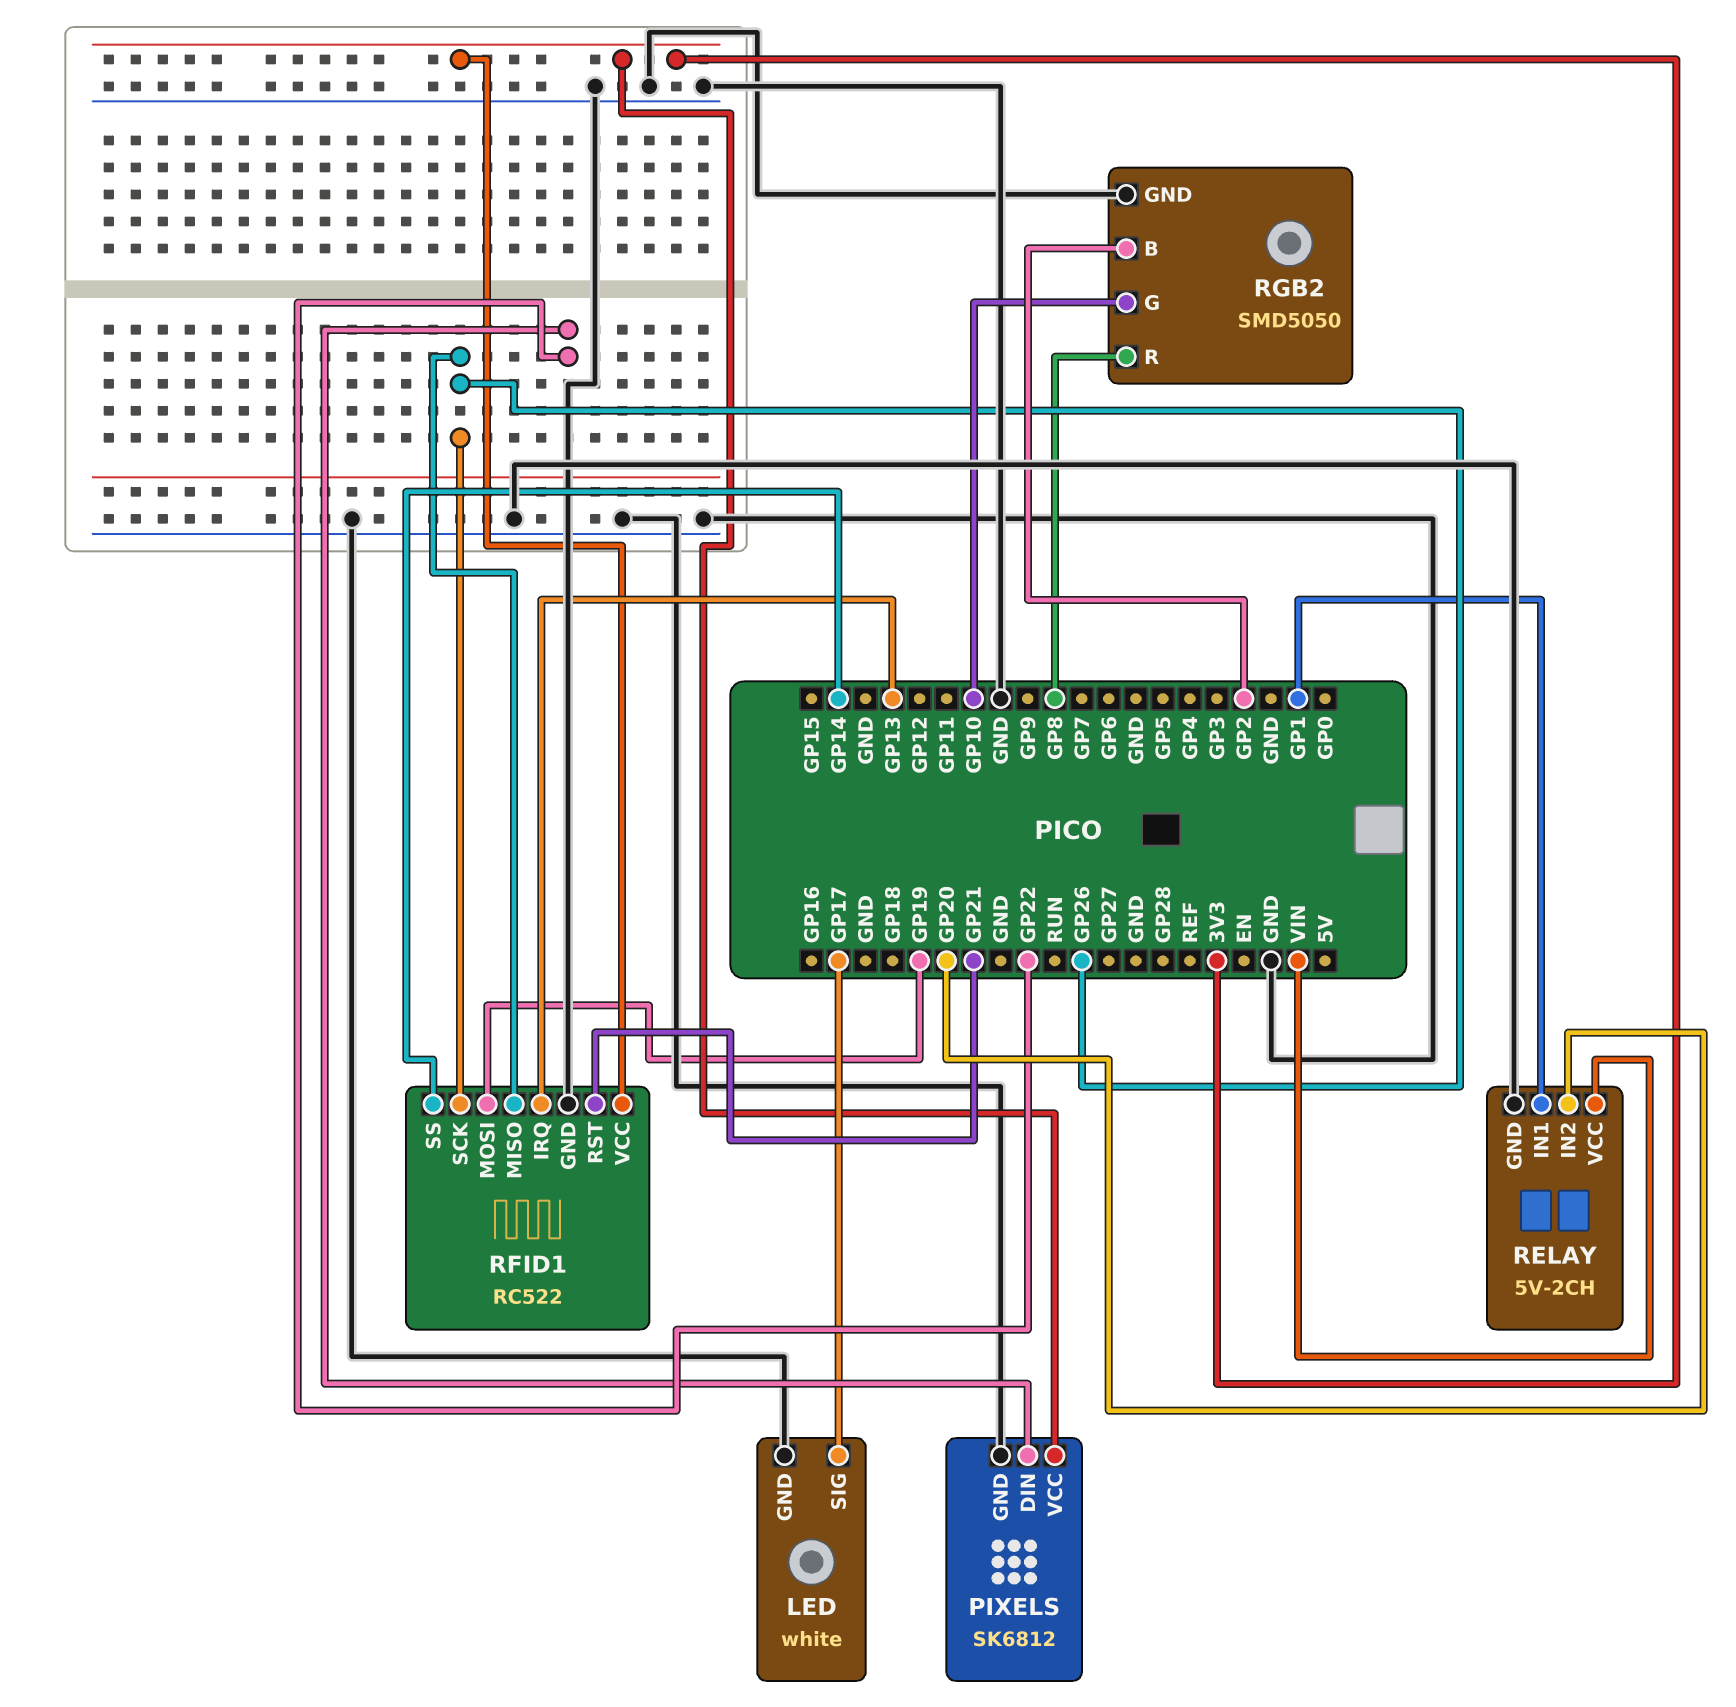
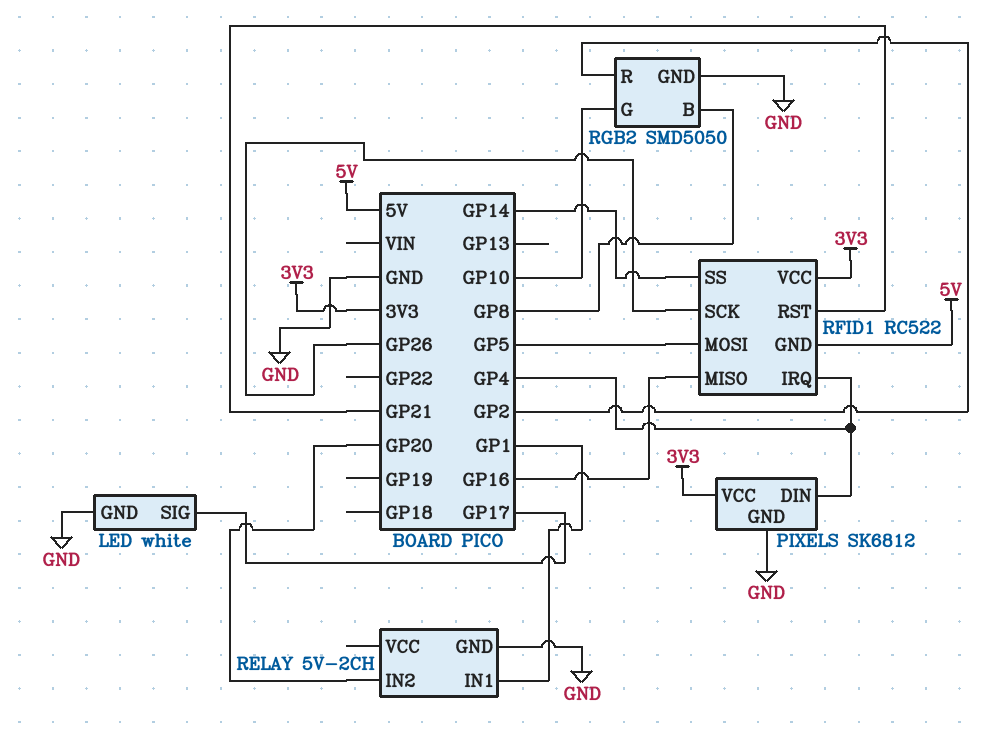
PIXELS pin DIN: GP22 -> GP4
RELAY pin VCC: VIN -> none
RFID1 pin GND: GND -> 5V
RFID1 pin IRQ: GP13 -> GP4
RFID1 pin MISO: GP26 -> GP16
RFID1 pin MOSI: GP19 -> GP5
RGB2 pin B: GP2 -> GP8
RGB2 pin R: GP8 -> GP2

